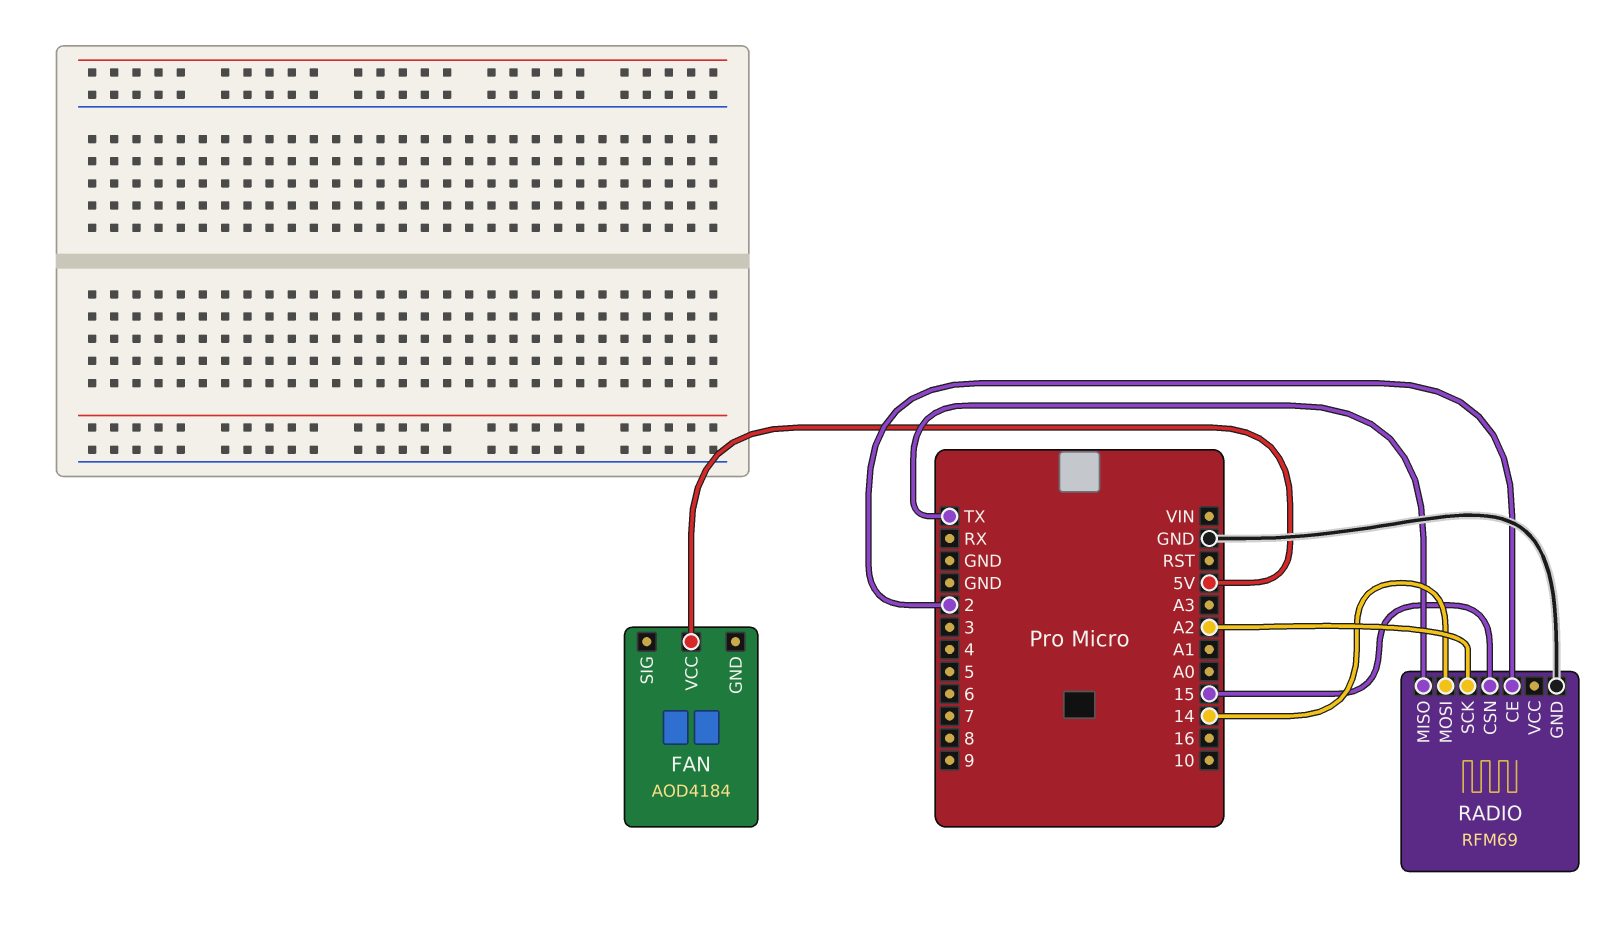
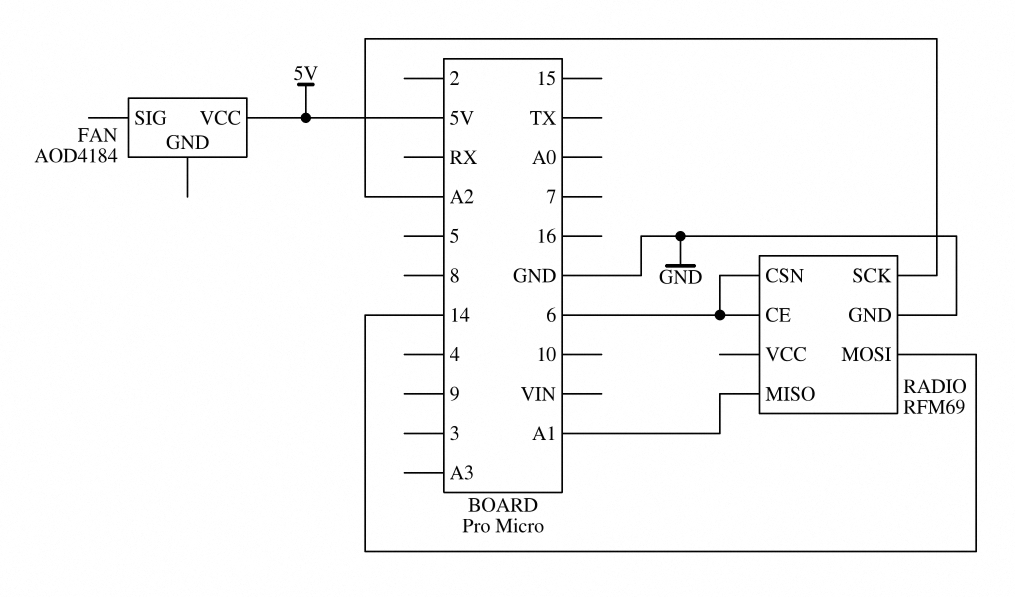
RADIO pin CE: 2 -> 6
RADIO pin CSN: 15 -> 6
RADIO pin MISO: TX -> A1

